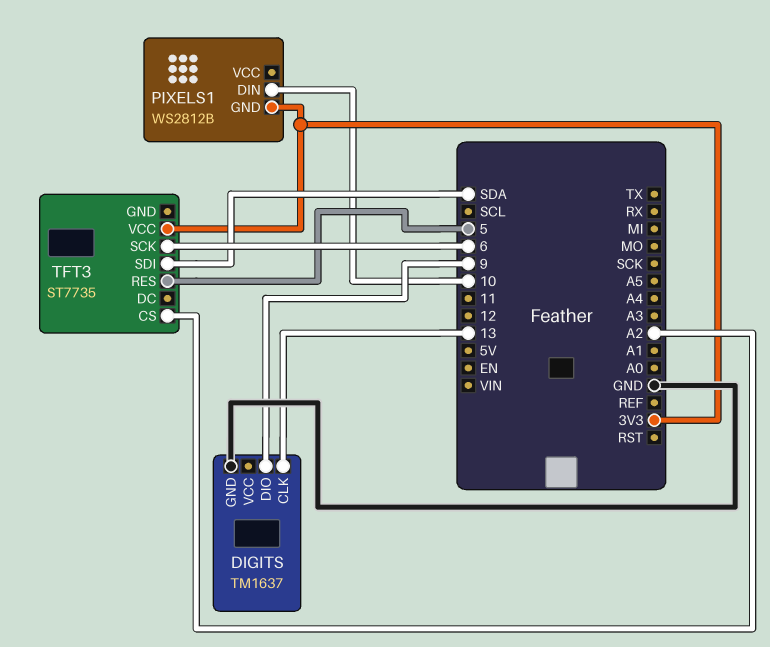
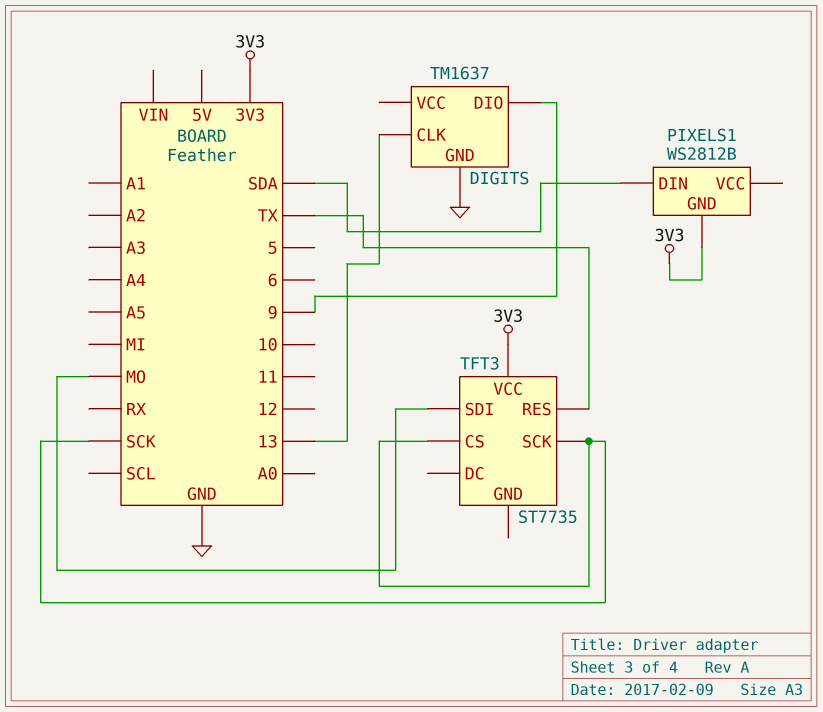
PIXELS1 pin DIN: 10 -> SDA
TFT3 pin CS: A2 -> SCK
TFT3 pin RES: 5 -> TX
TFT3 pin SCK: 6 -> SCK
TFT3 pin SDI: SDA -> MO

